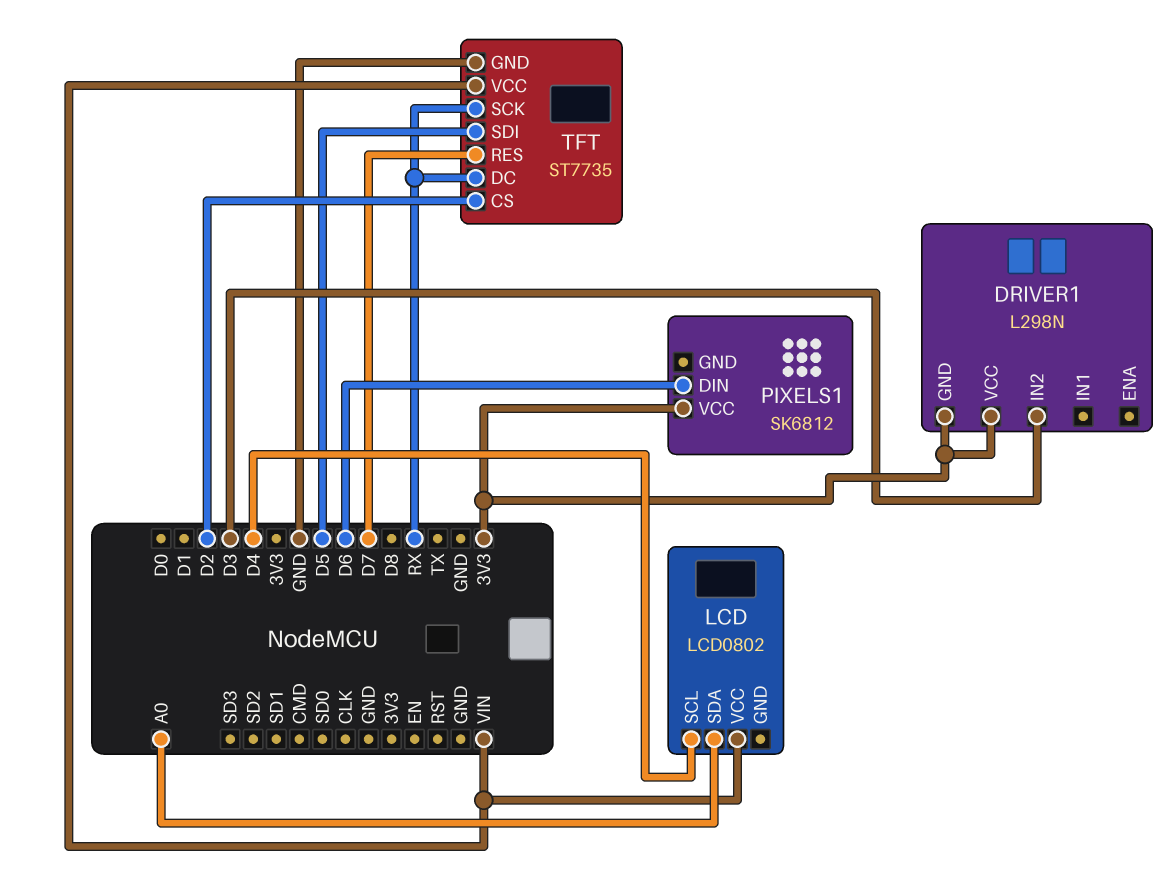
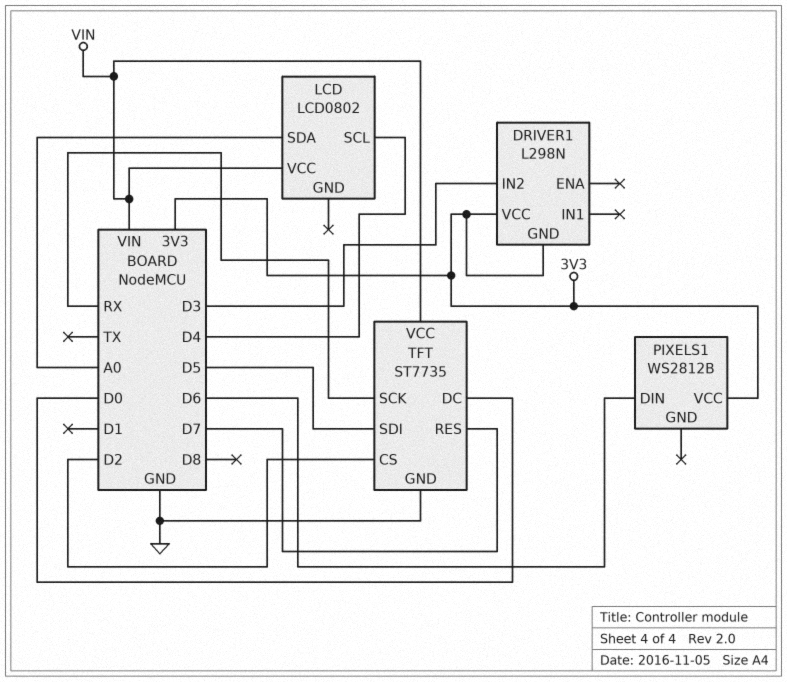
PIXELS1: SK6812 -> WS2812B
TFT pin DC: RX -> D0

